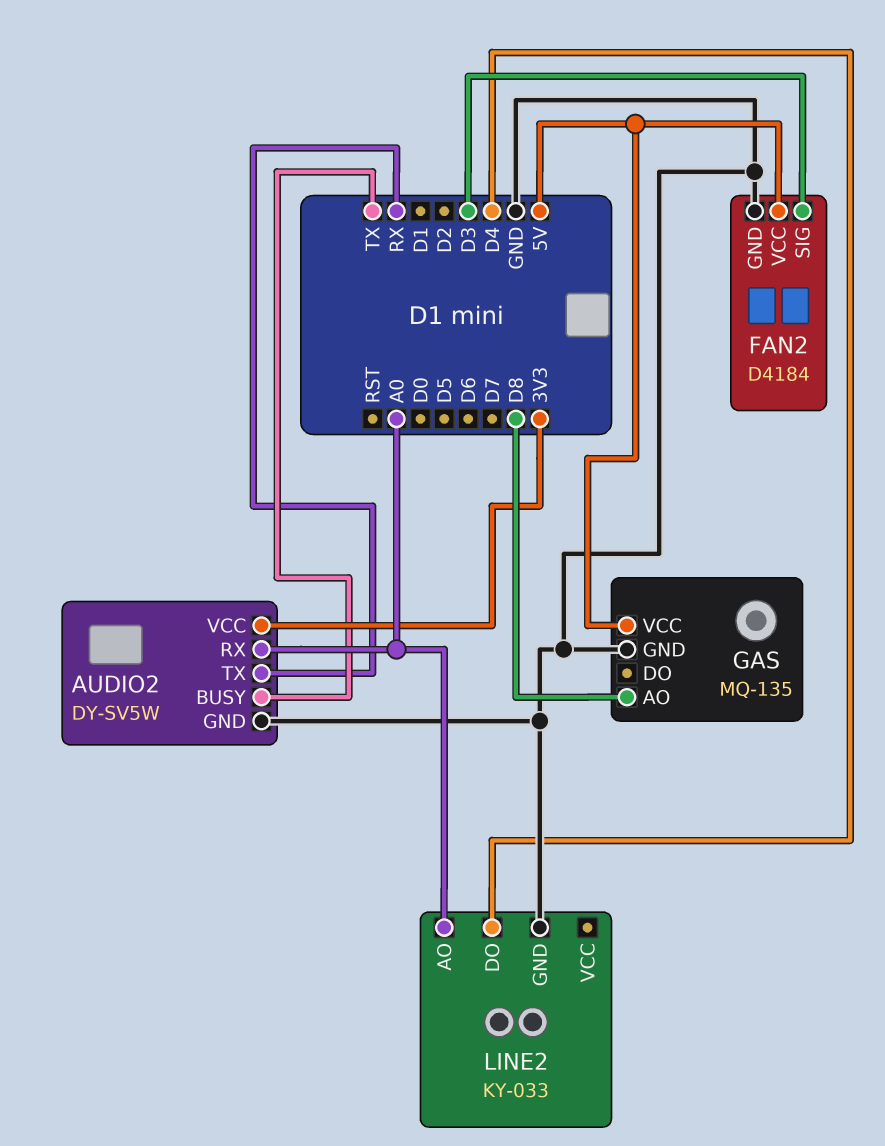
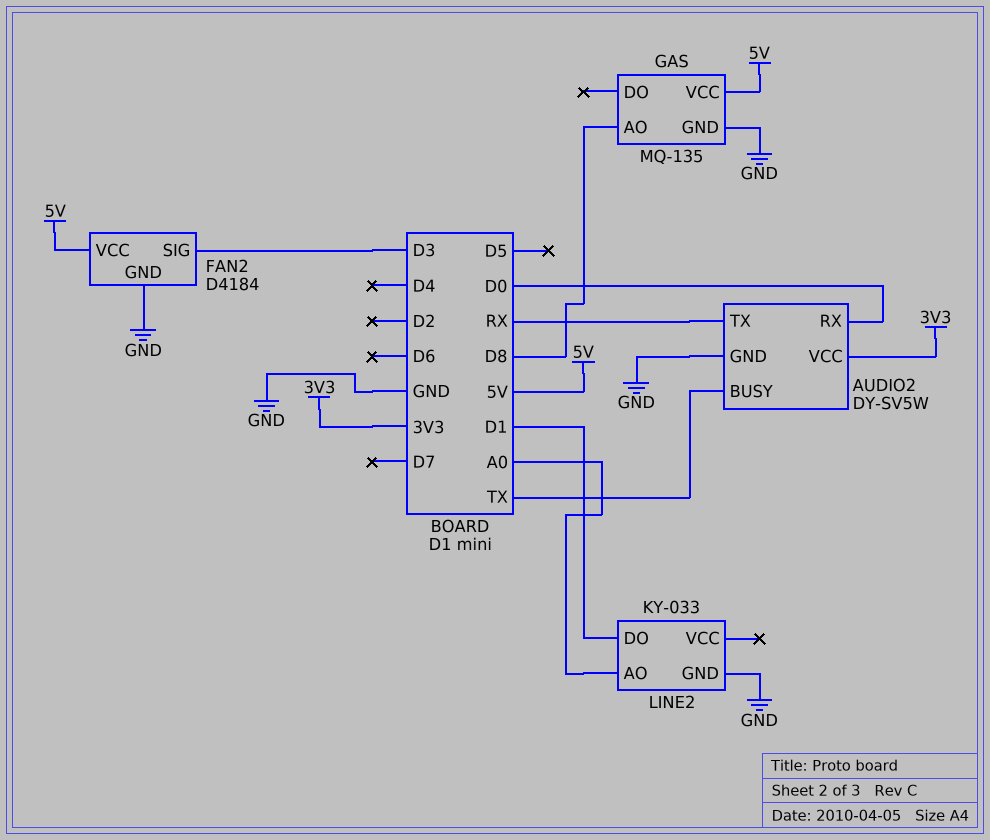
AUDIO2 pin RX: A0 -> D0
LINE2 pin DO: D4 -> D1

